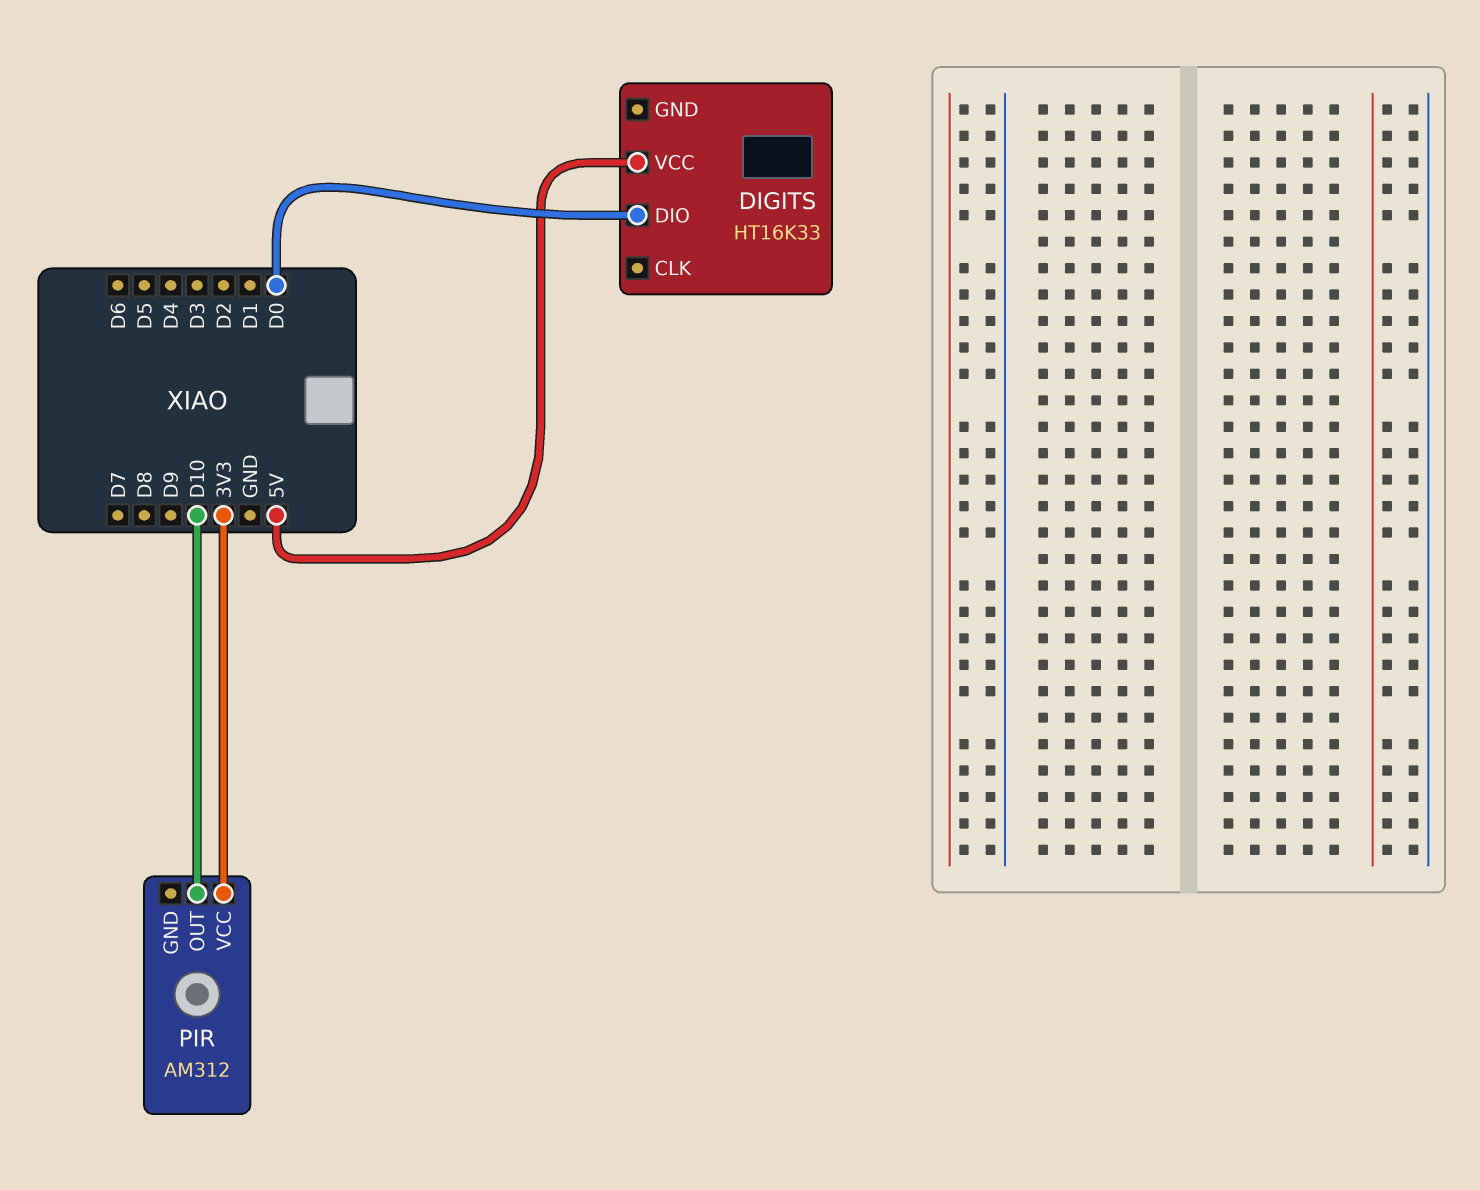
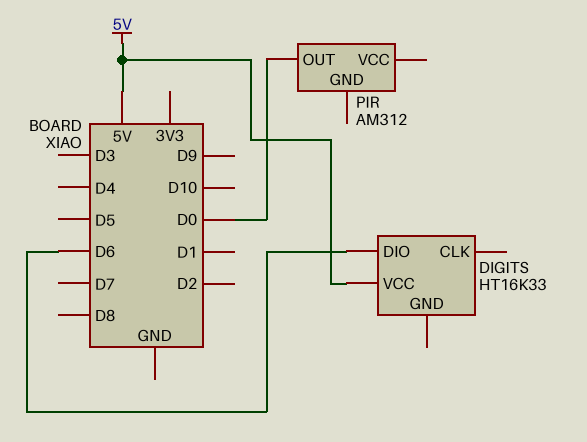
DIGITS pin DIO: D0 -> D6
PIR pin OUT: D10 -> D0
PIR pin VCC: 3V3 -> none

